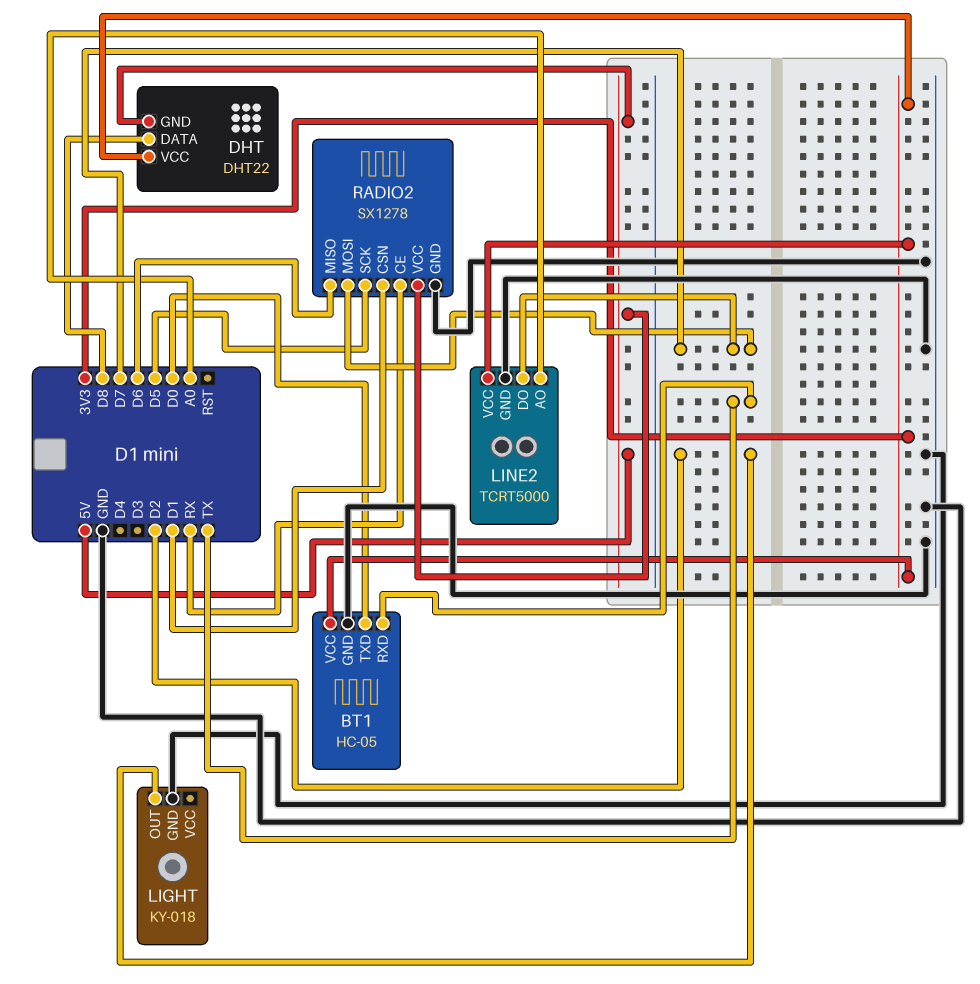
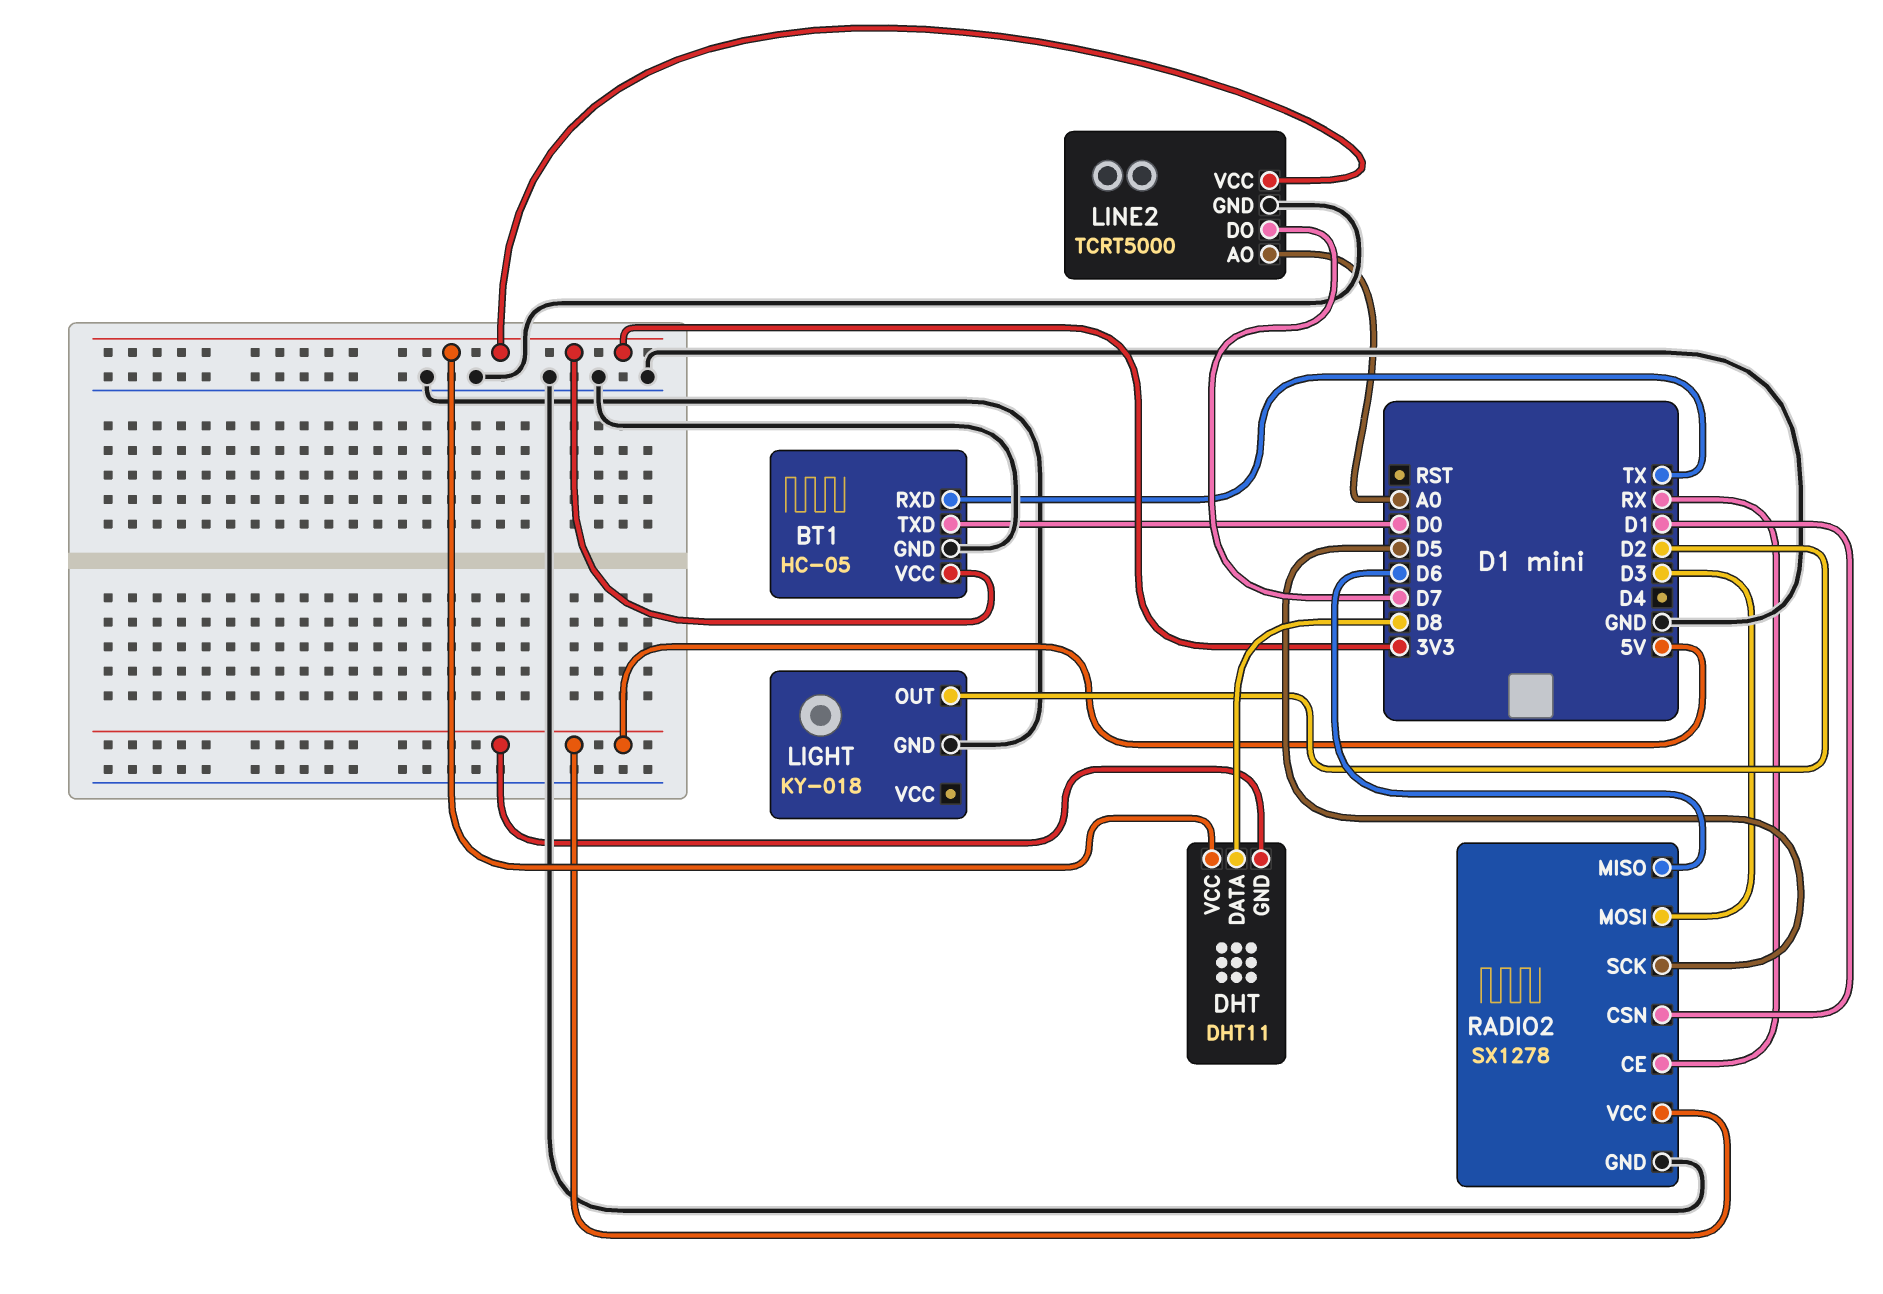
DHT: DHT22 -> DHT11
RADIO2 pin MOSI: D7 -> D3

